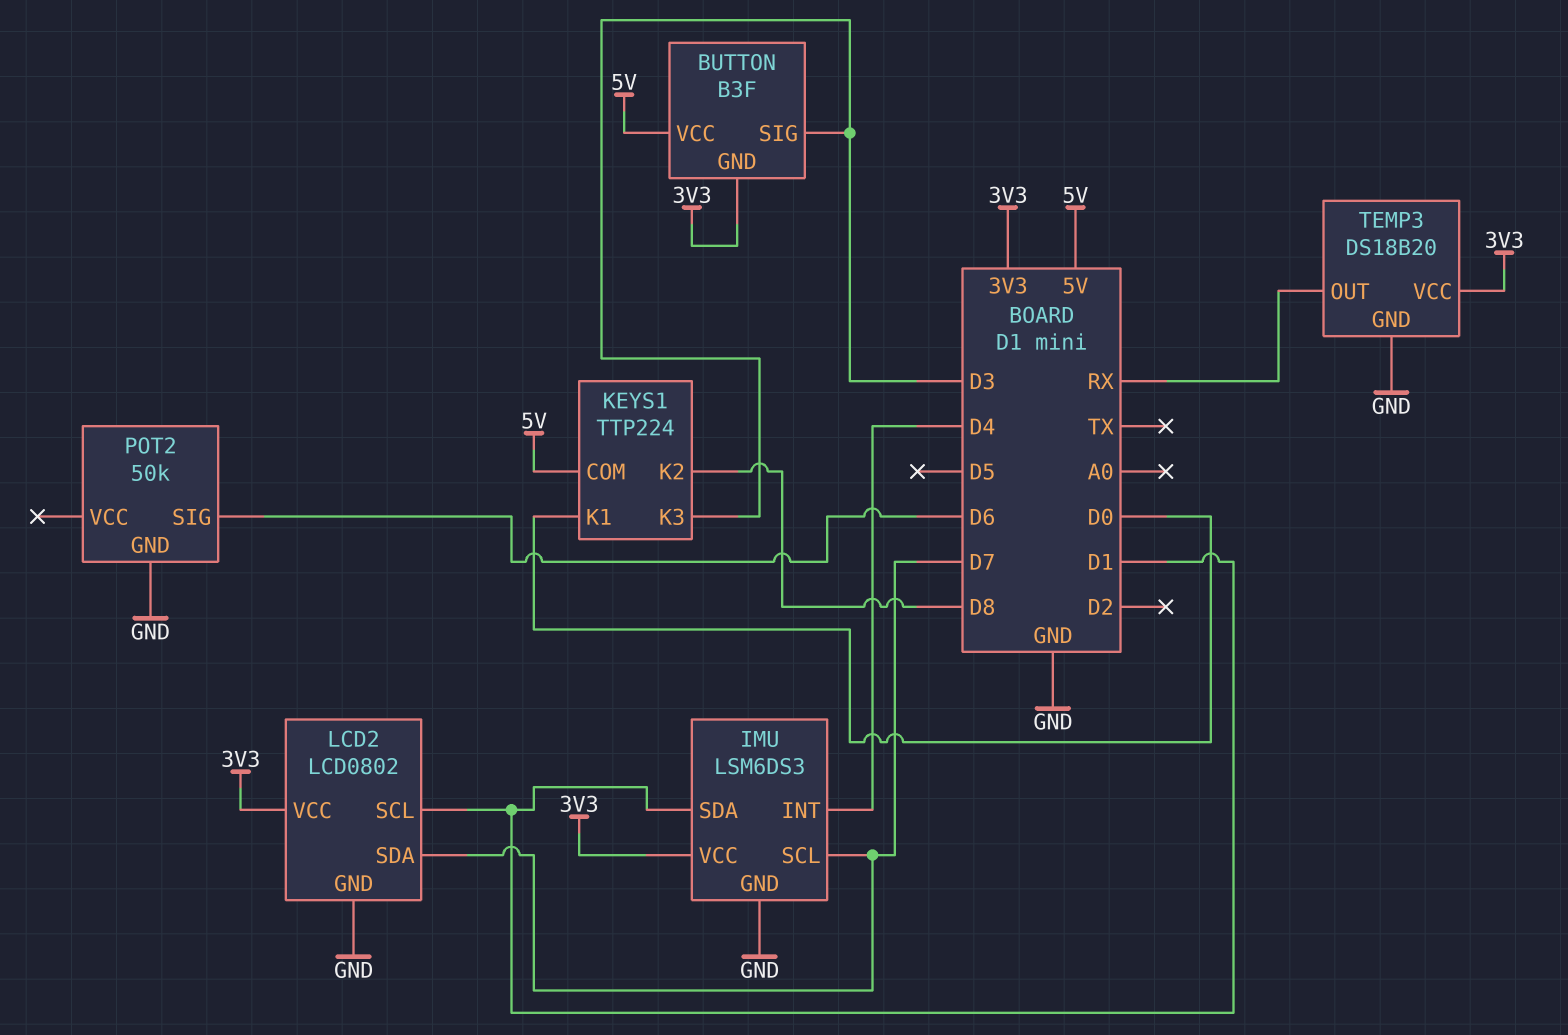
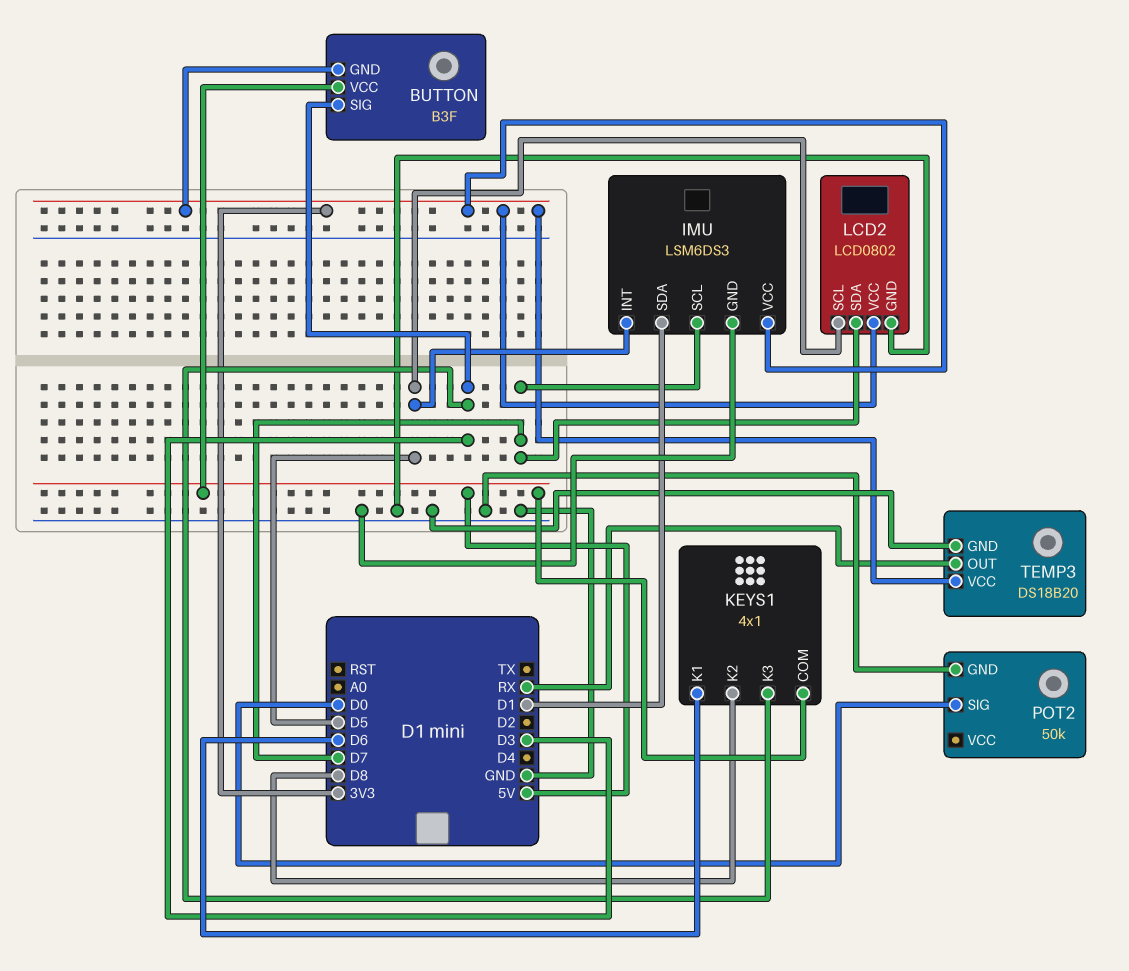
IMU pin INT: D4 -> D5
KEYS1: TTP224 -> 4x1
KEYS1 pin K1: D0 -> D6
LCD2 pin SCL: D1 -> D5
POT2 pin SIG: D6 -> D0

